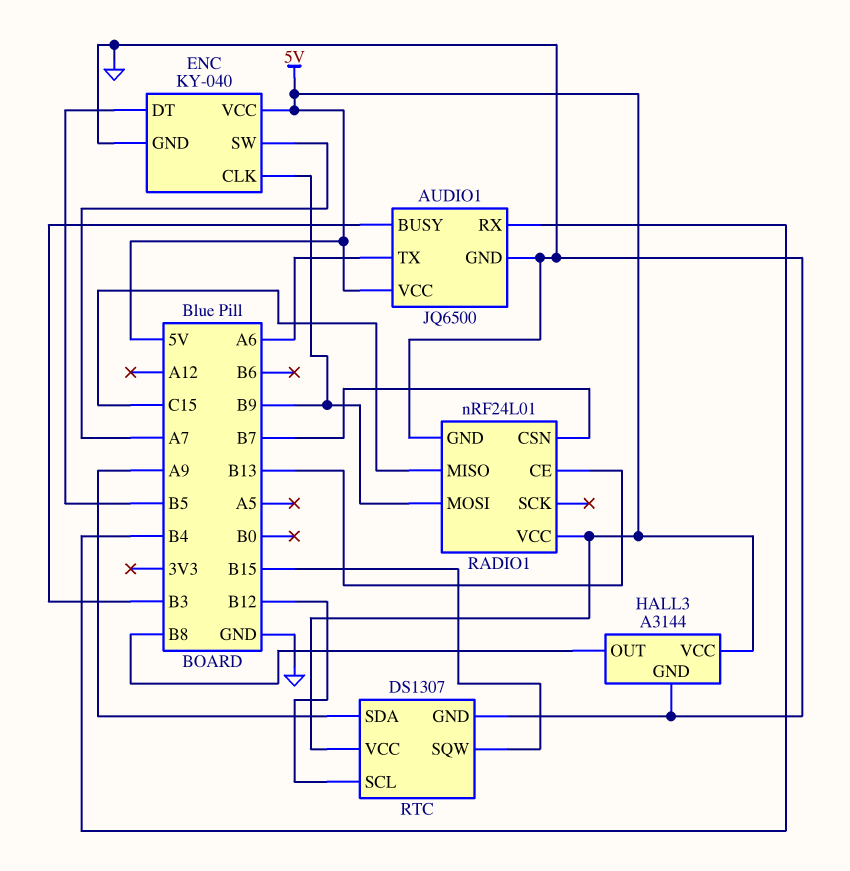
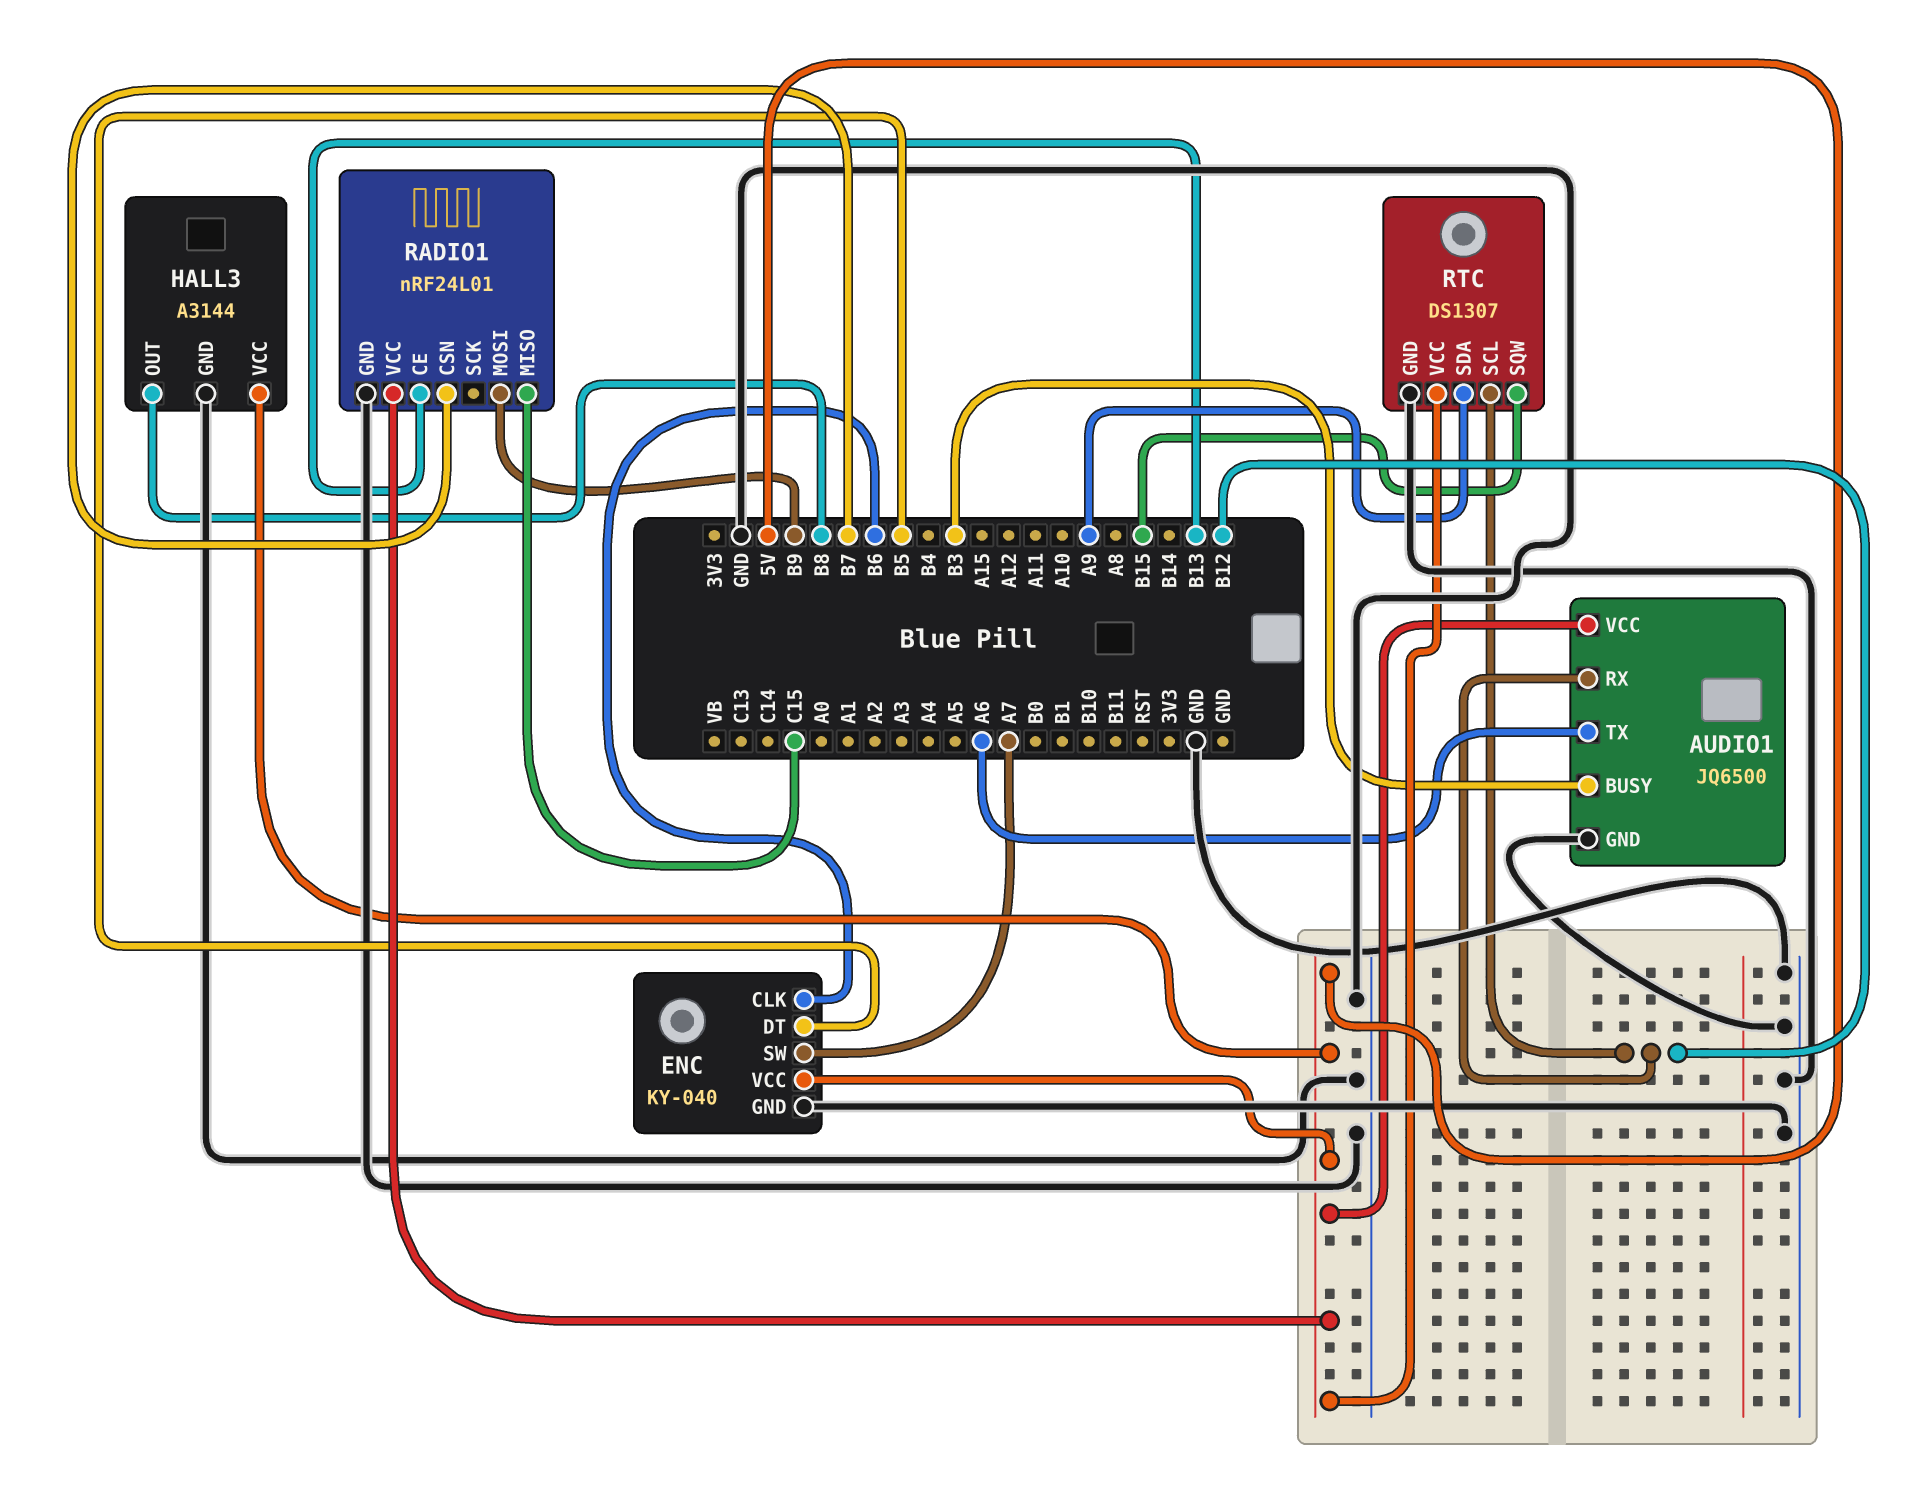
AUDIO1 pin RX: B4 -> B12
ENC pin CLK: B9 -> B6

